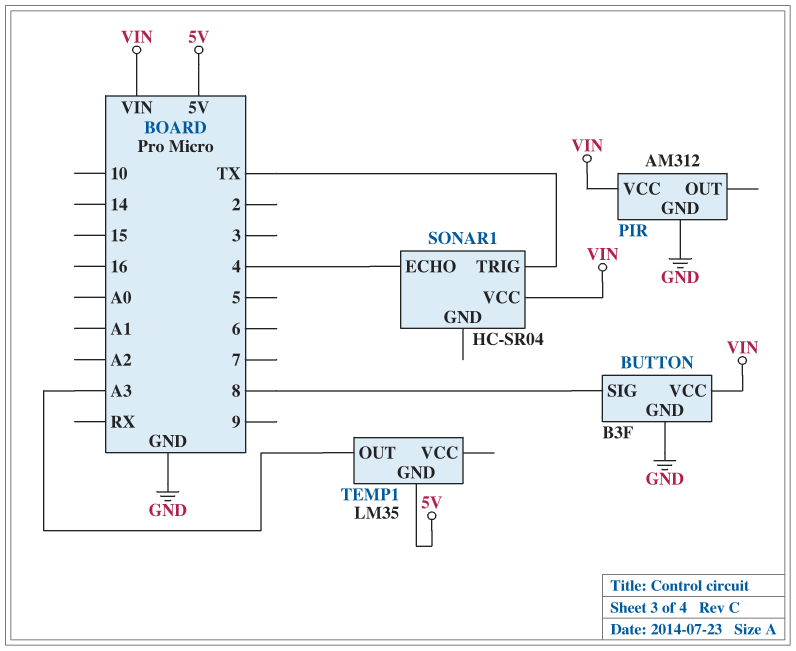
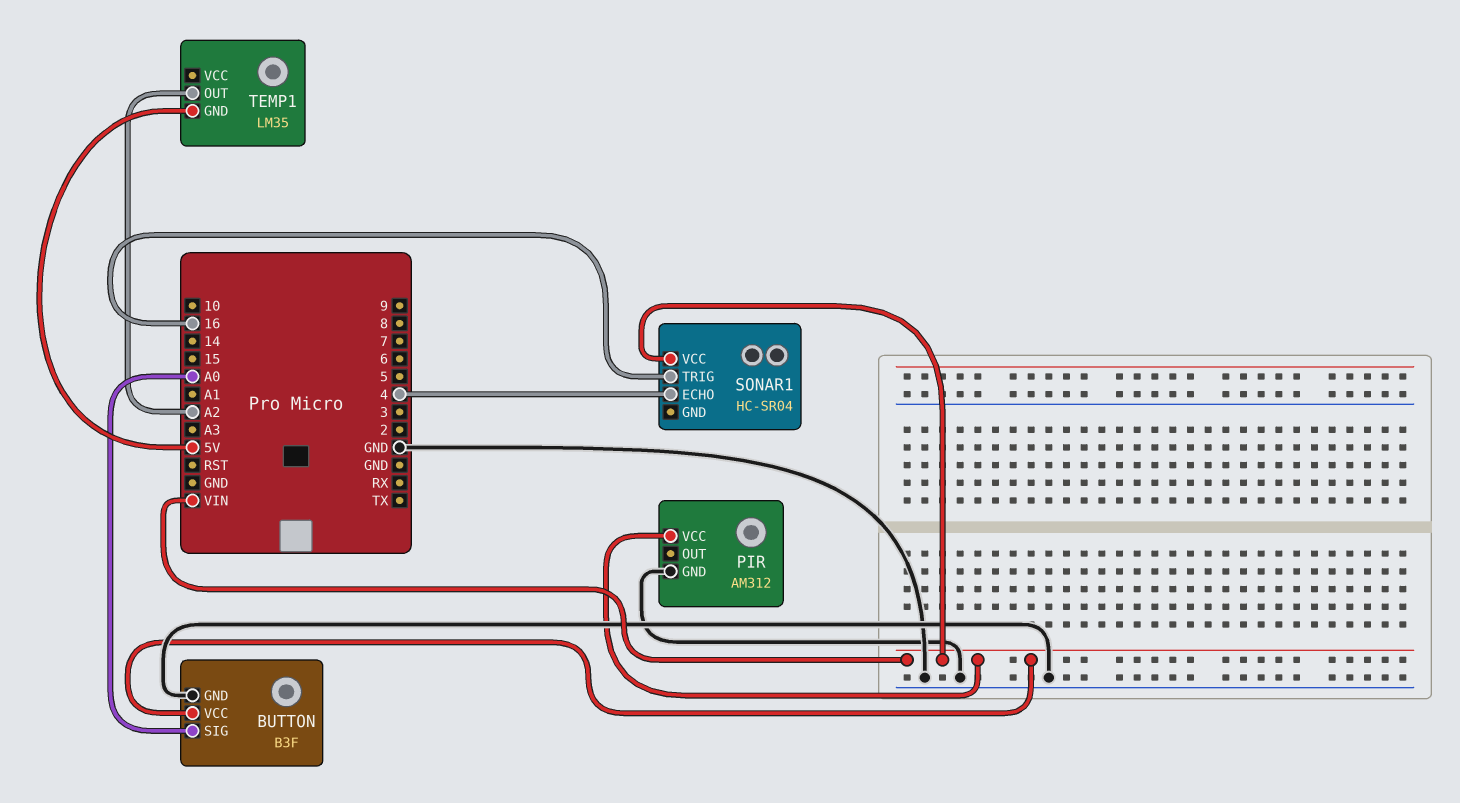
BUTTON pin SIG: 8 -> A0
SONAR1 pin TRIG: TX -> 16
TEMP1 pin OUT: A3 -> A2

